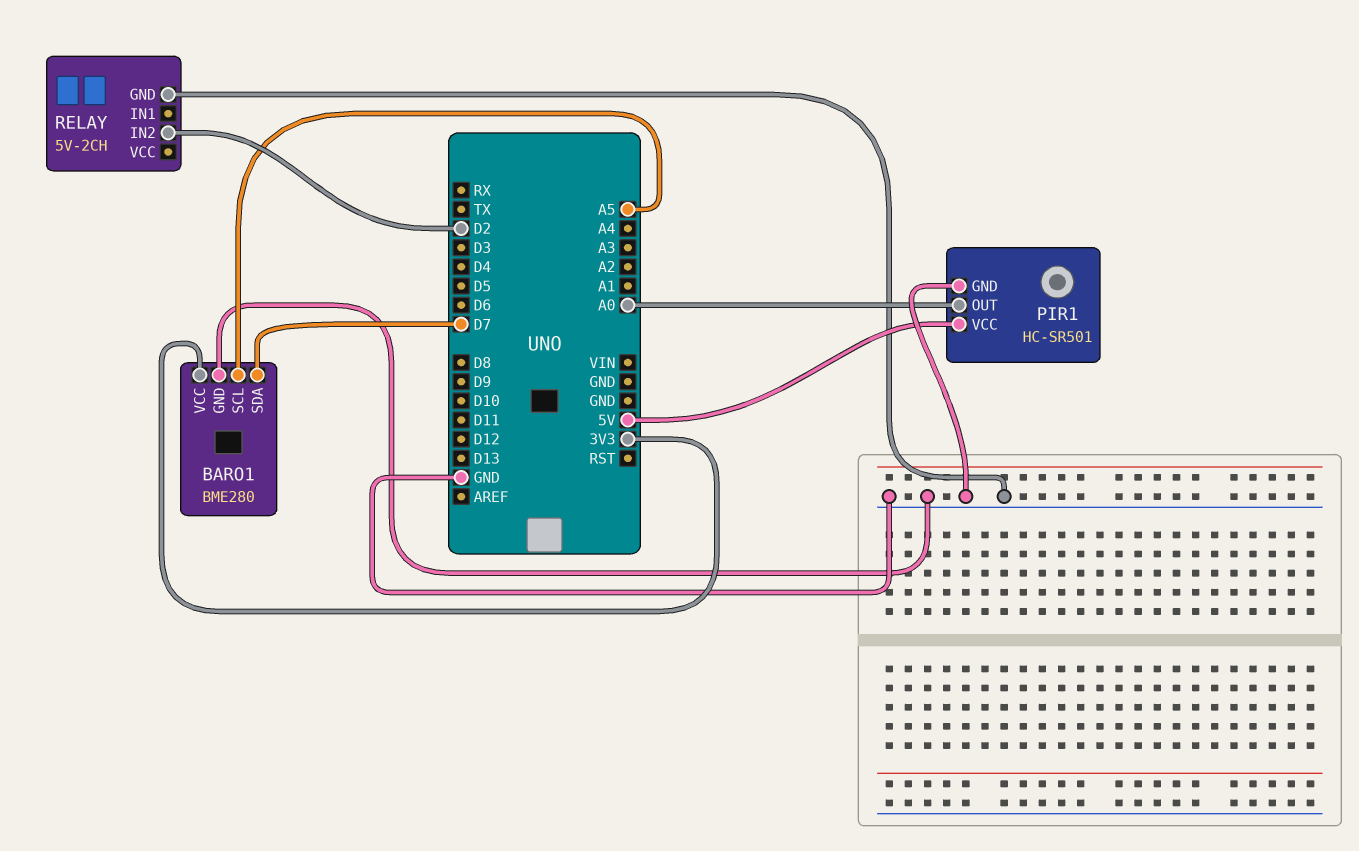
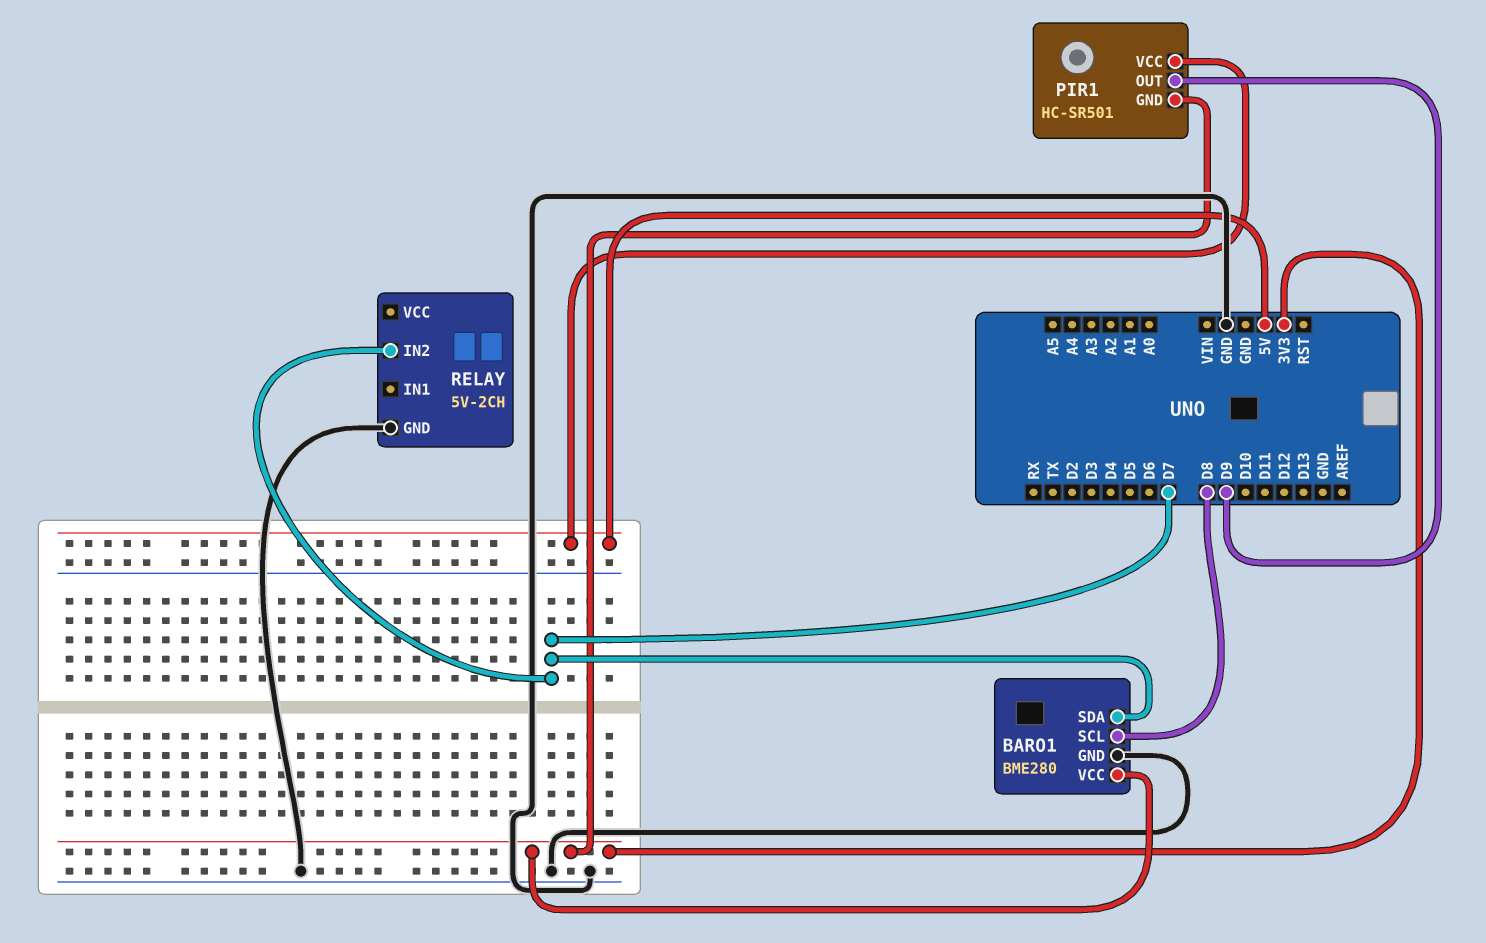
BARO1 pin SCL: A5 -> D8
PIR1 pin GND: GND -> 3V3
PIR1 pin OUT: A0 -> D9
RELAY pin IN2: D2 -> D7

